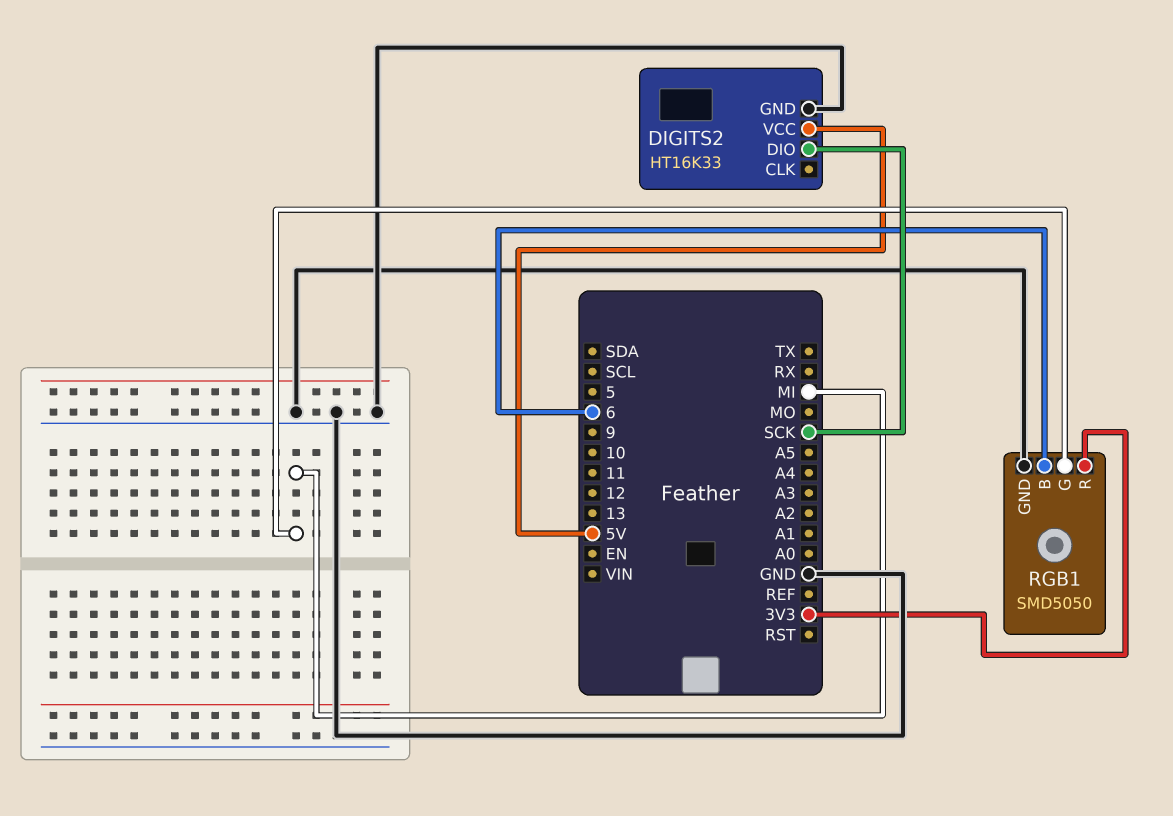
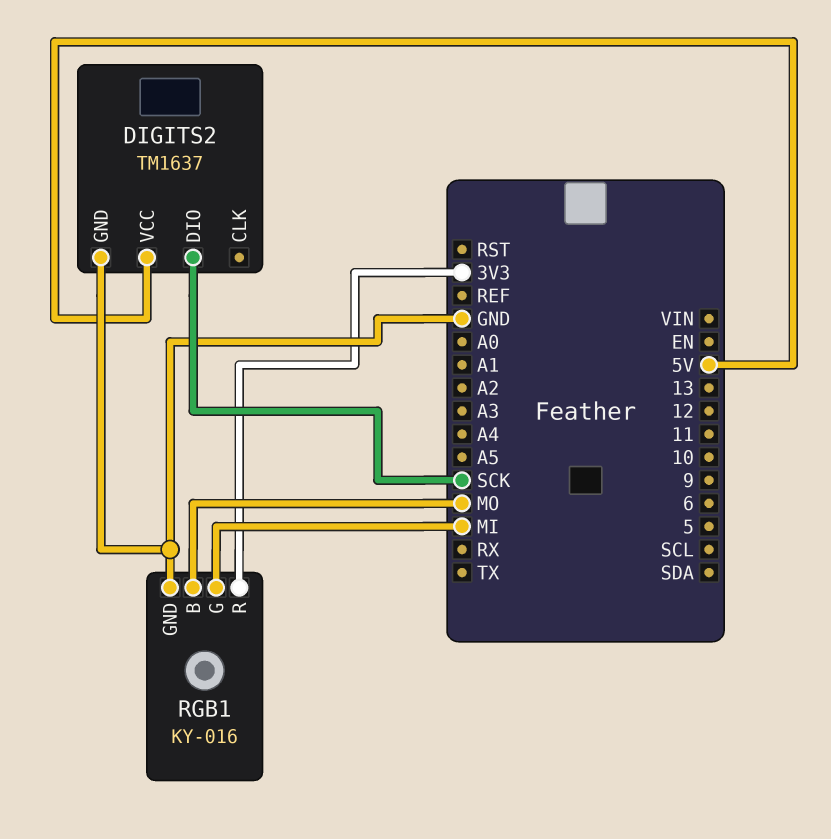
DIGITS2: HT16K33 -> TM1637
RGB1: SMD5050 -> KY-016
RGB1 pin B: 6 -> MO

